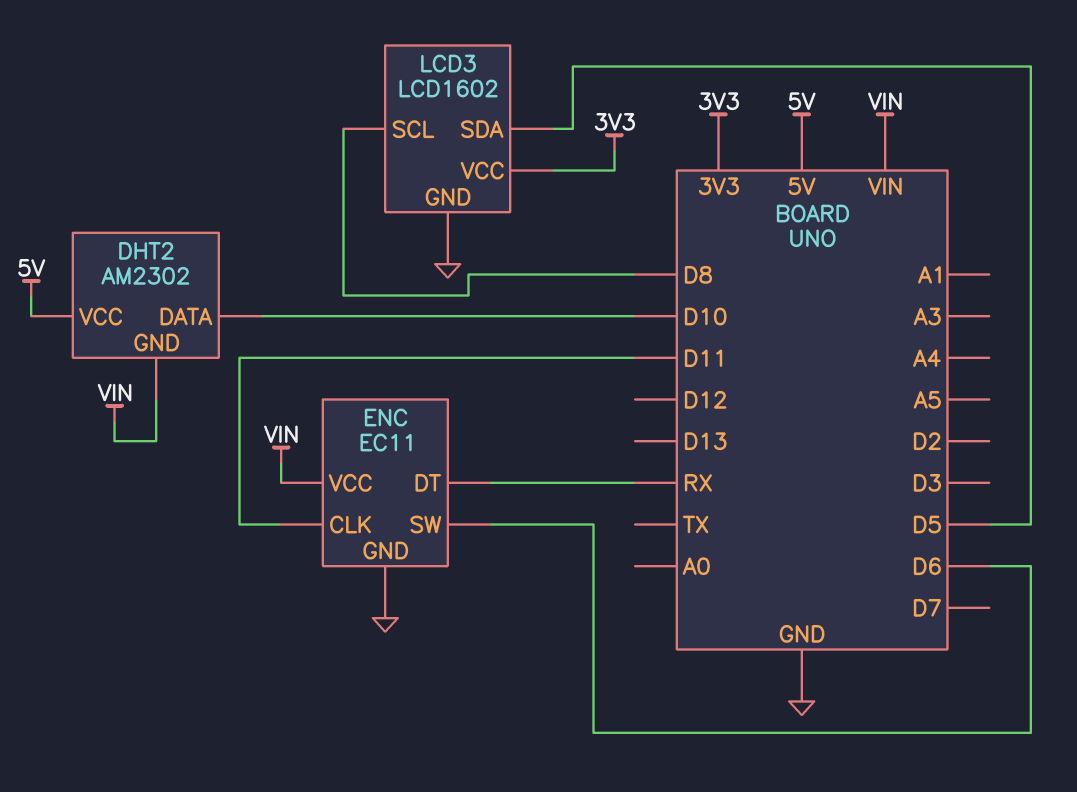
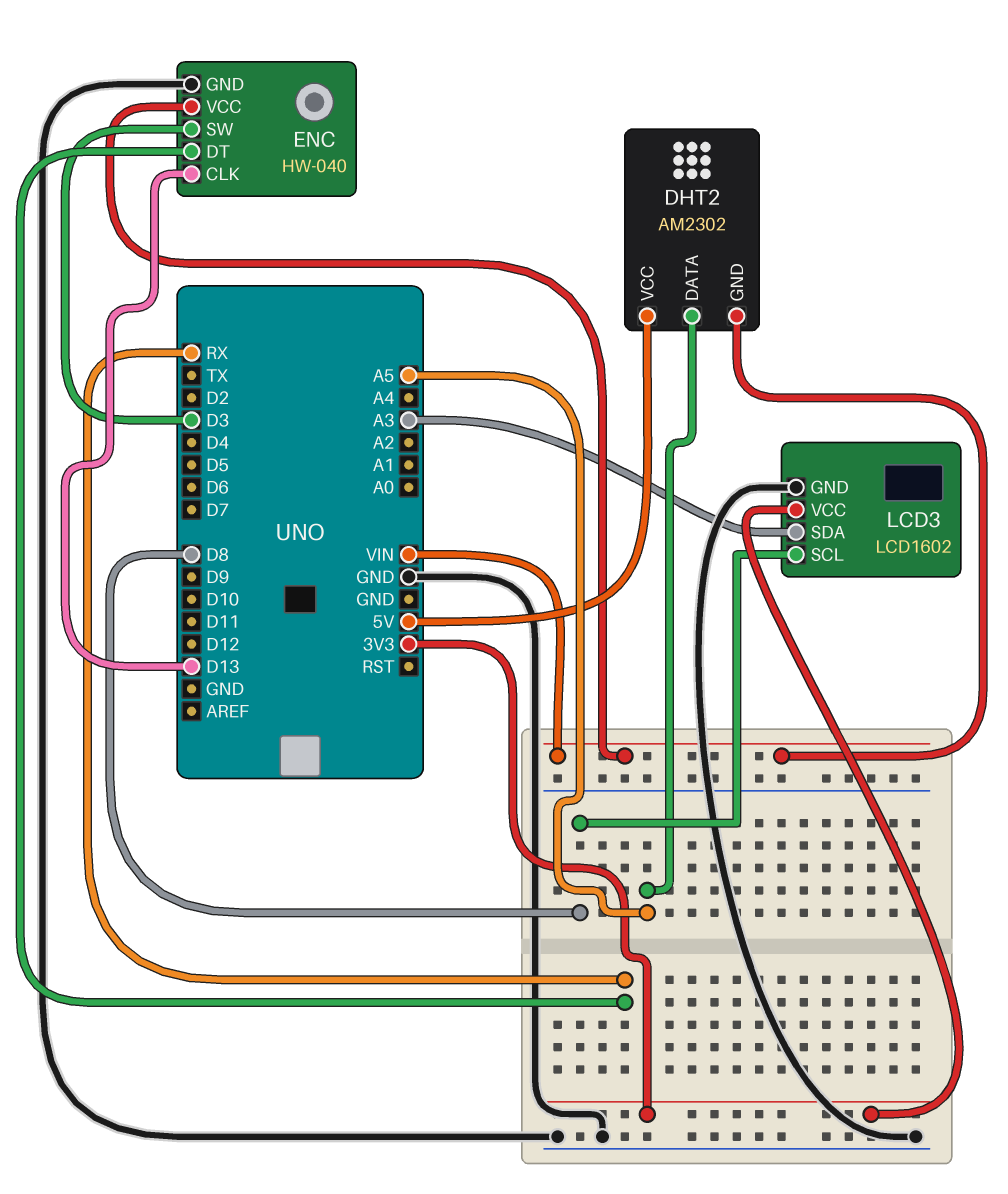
DHT2 pin DATA: D10 -> A5
ENC: EC11 -> HW-040
ENC pin CLK: D11 -> D13
ENC pin SW: D6 -> D3
LCD3 pin SDA: D5 -> A3

